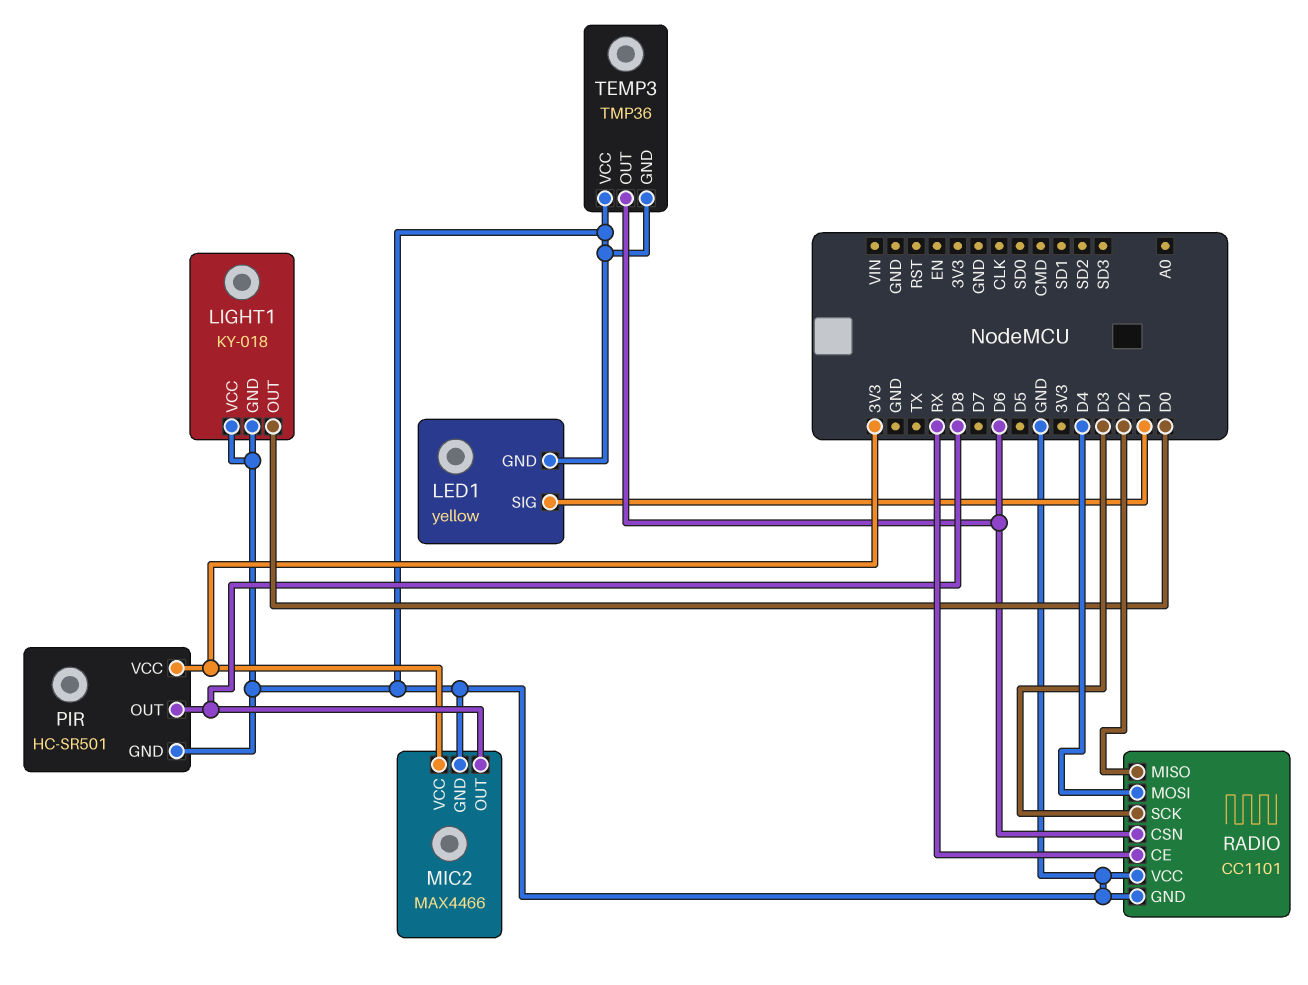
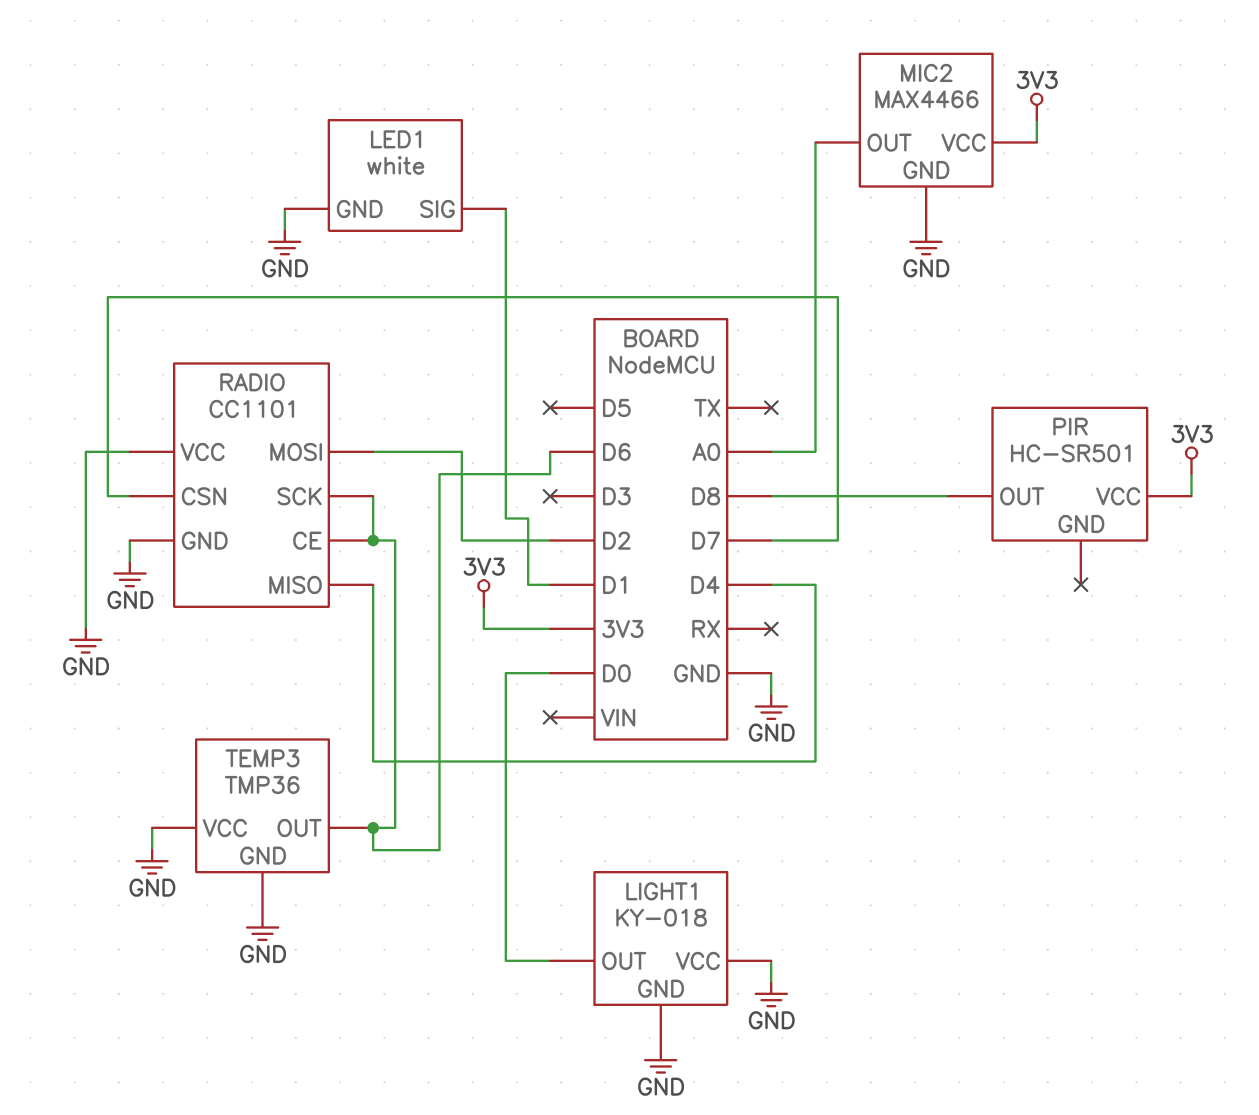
LED1: yellow -> white
MIC2 pin OUT: D8 -> A0
PIR pin GND: GND -> none
RADIO pin CE: RX -> D6
RADIO pin CSN: D6 -> D7
RADIO pin MISO: D2 -> D4
RADIO pin MOSI: D4 -> D2
RADIO pin SCK: D3 -> D6

